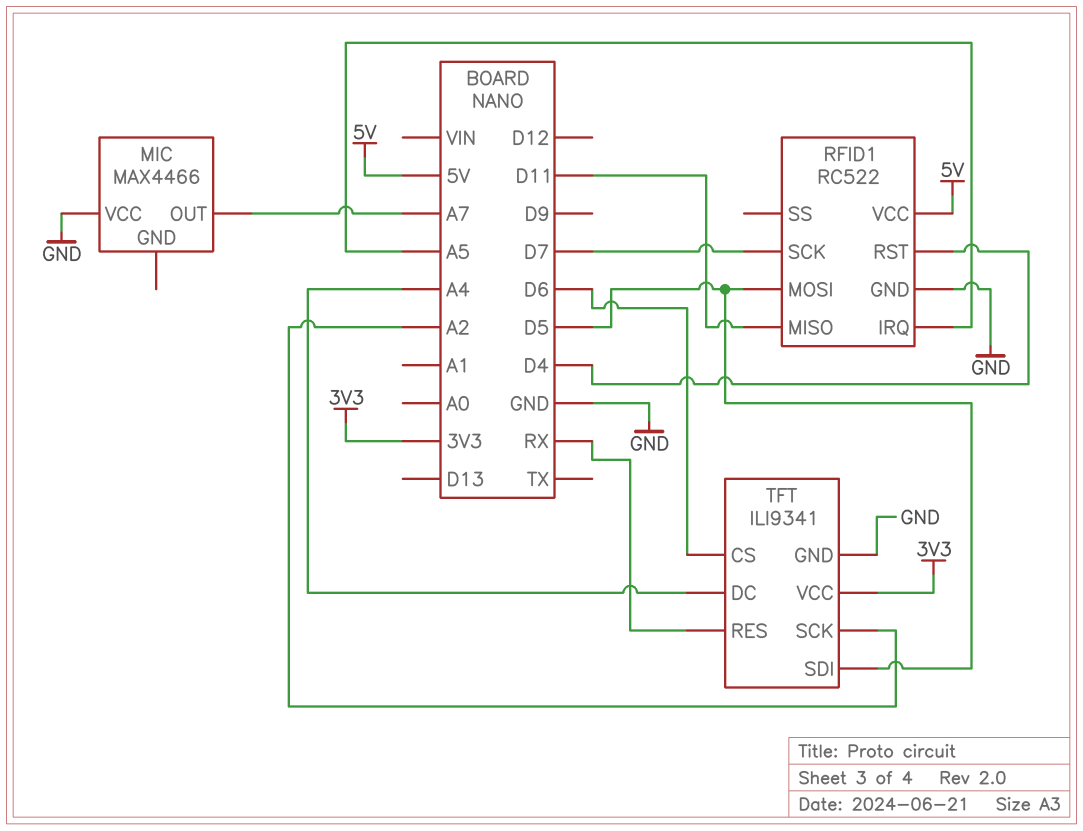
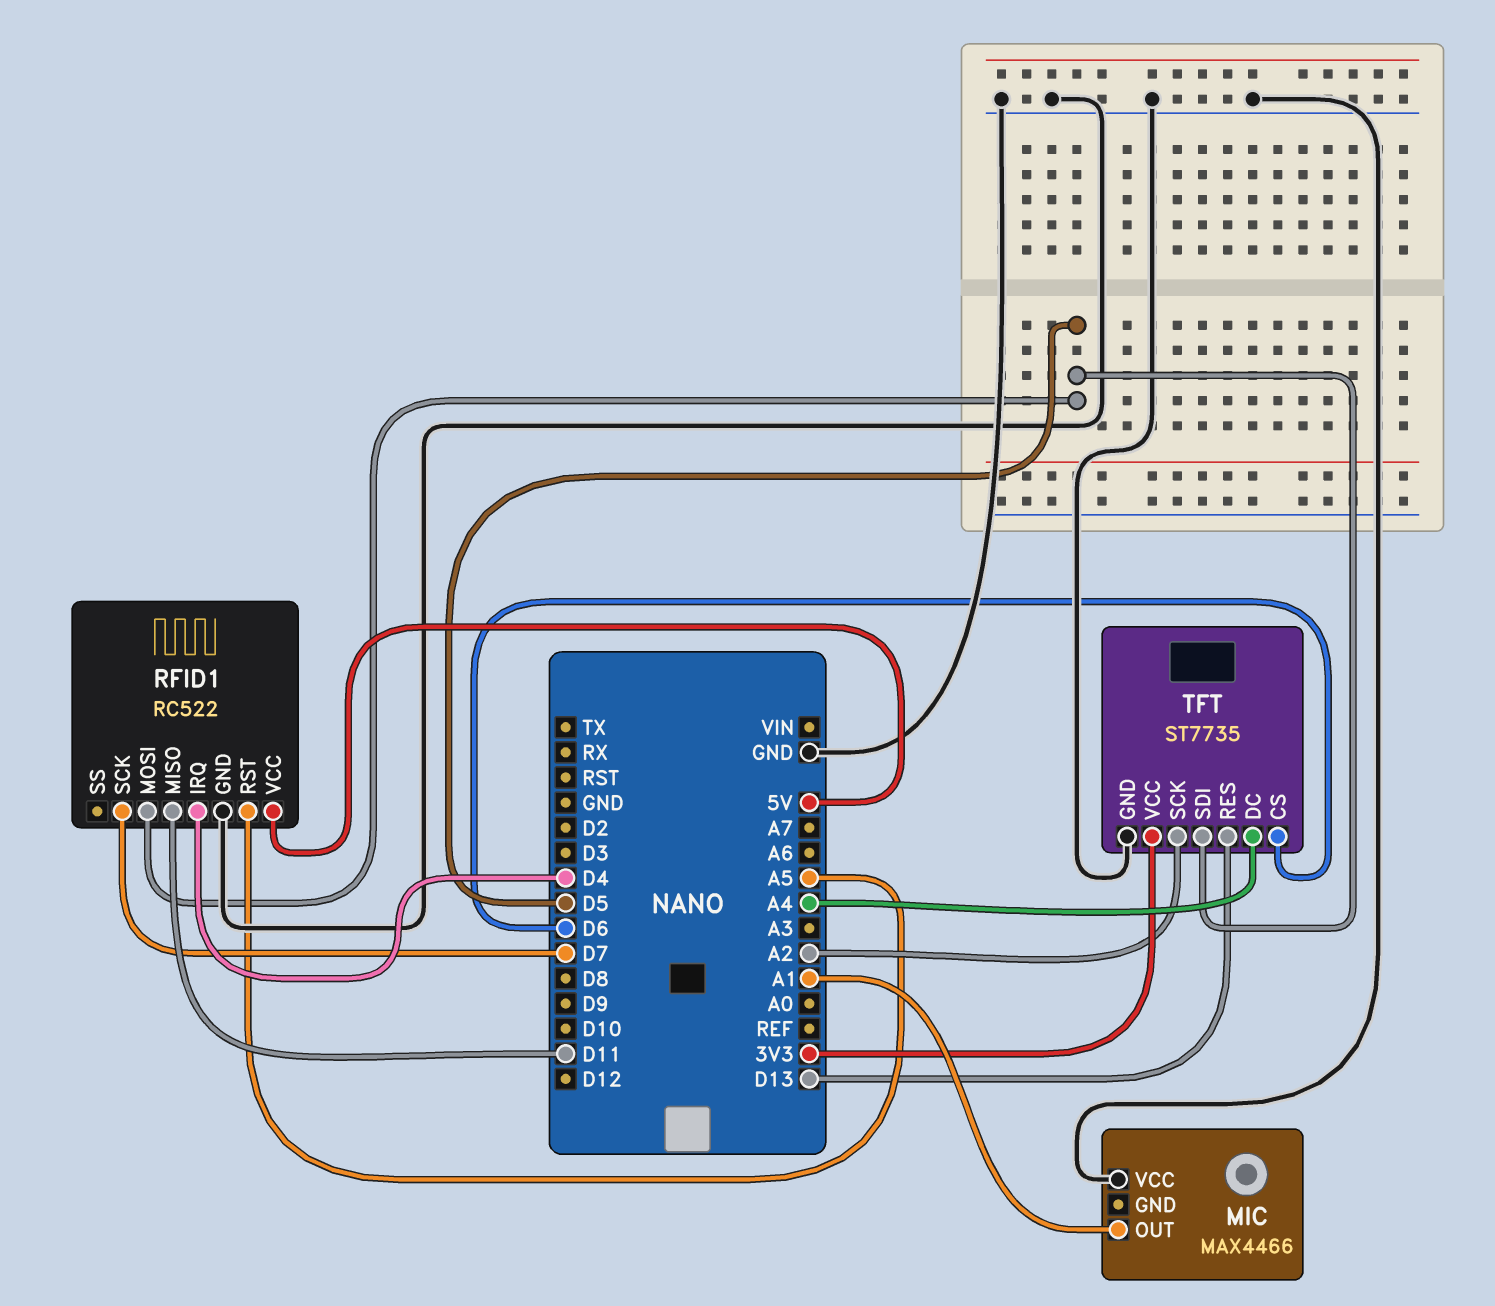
MIC pin OUT: A7 -> A1
RFID1 pin IRQ: A5 -> D4
RFID1 pin RST: D4 -> A5
TFT: ILI9341 -> ST7735
TFT pin RES: RX -> D13

